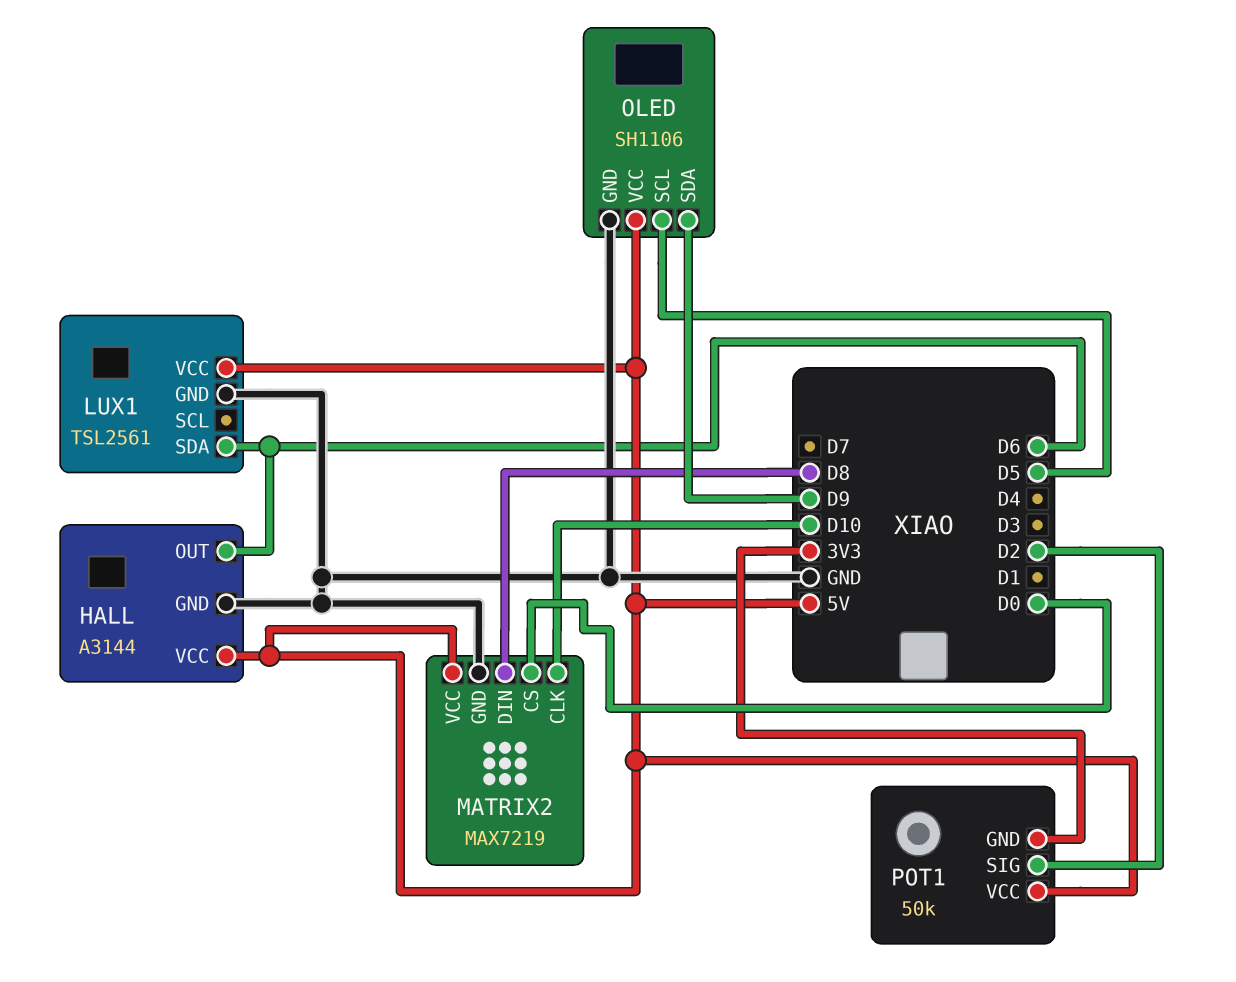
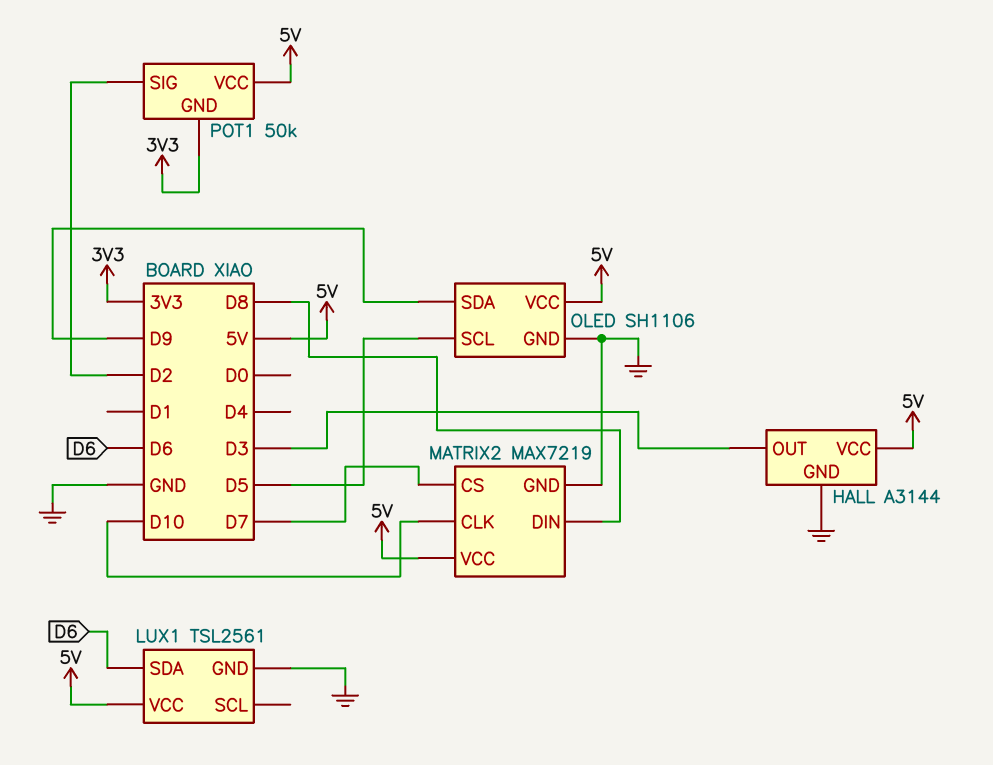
HALL pin OUT: D6 -> D3
MATRIX2 pin CS: D0 -> D7

